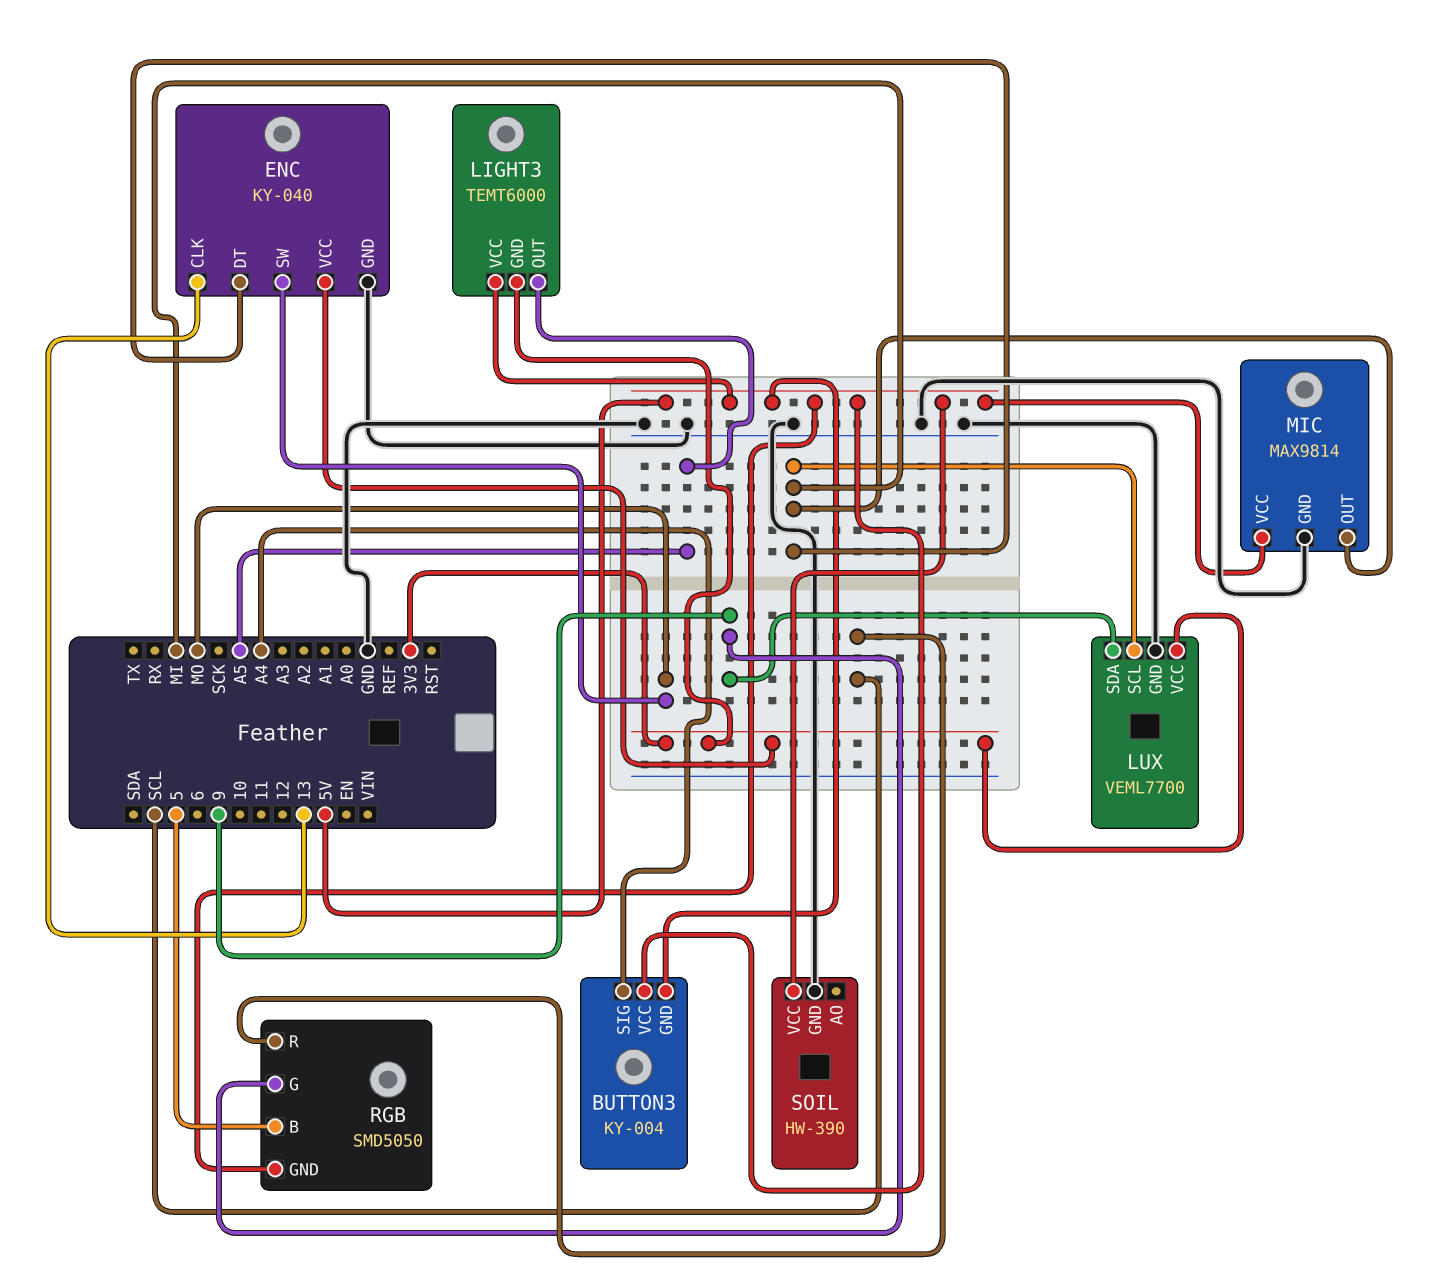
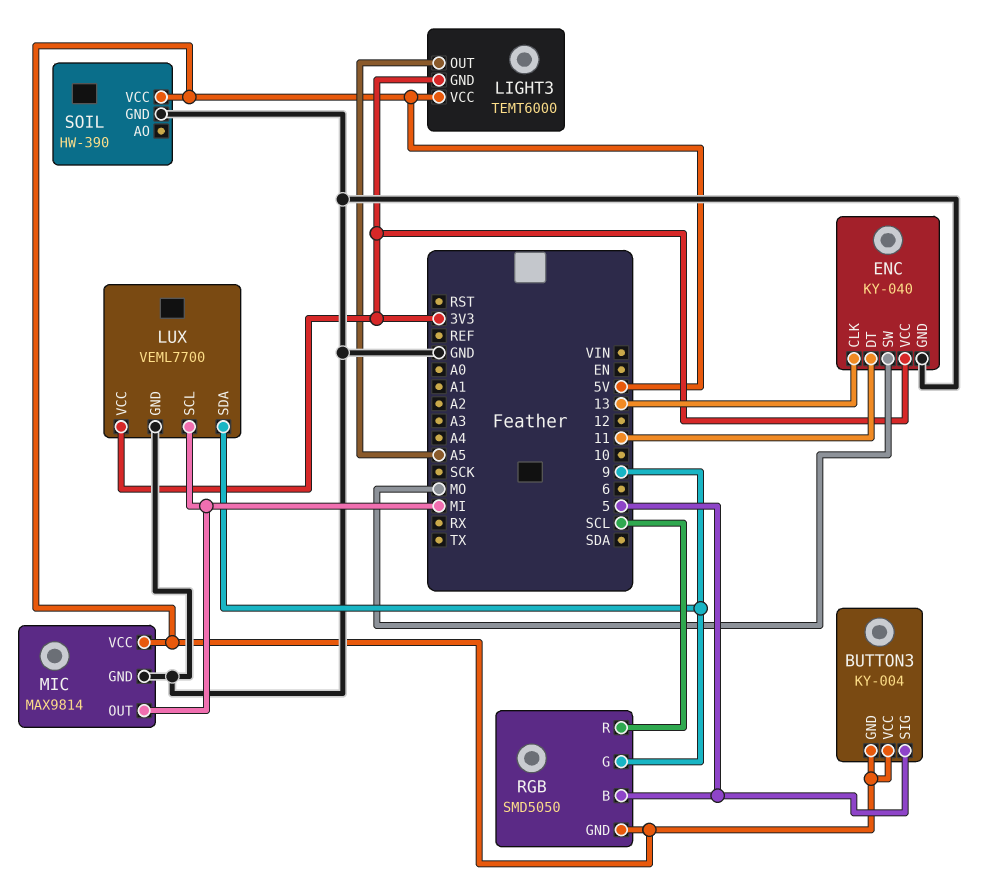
BUTTON3 pin SIG: A4 -> 5
ENC pin DT: MI -> 11

